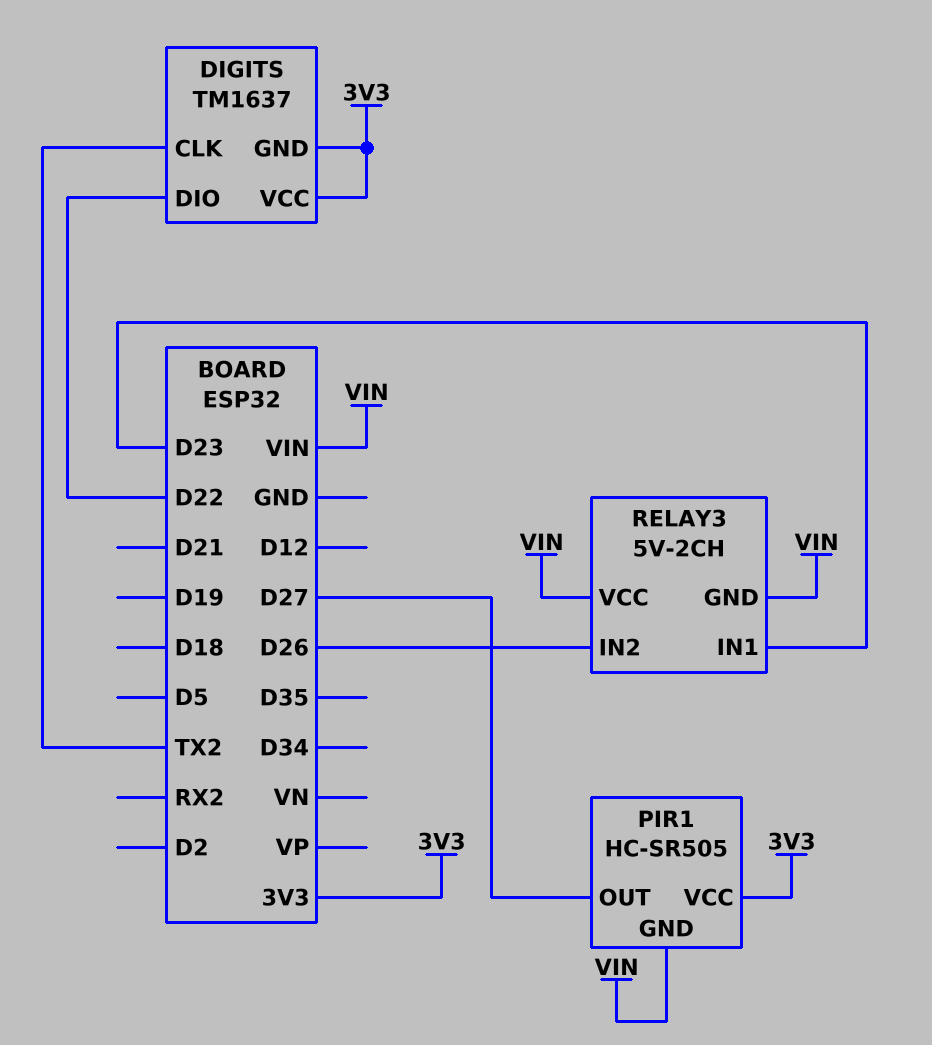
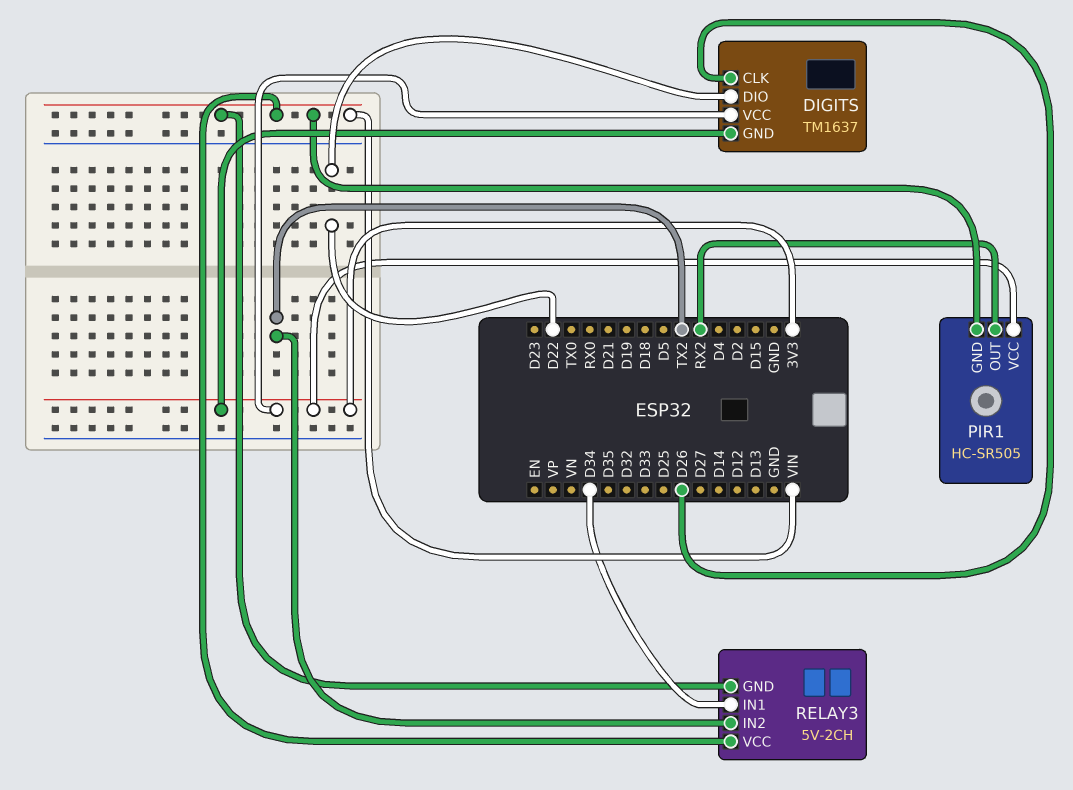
DIGITS pin CLK: TX2 -> D26
PIR1 pin OUT: D27 -> RX2
RELAY3 pin IN1: D23 -> D34
RELAY3 pin IN2: D26 -> TX2

